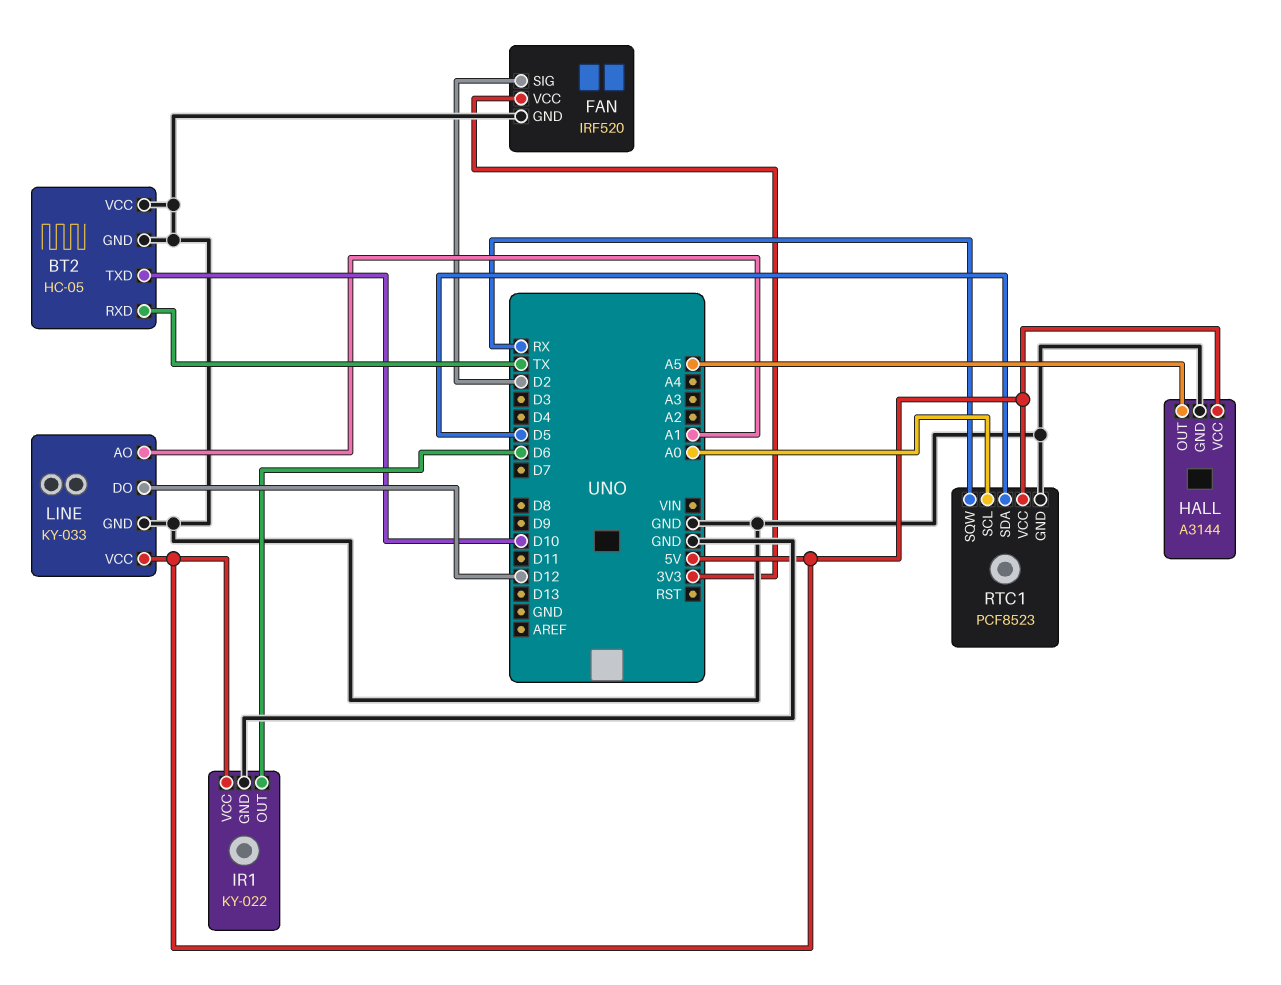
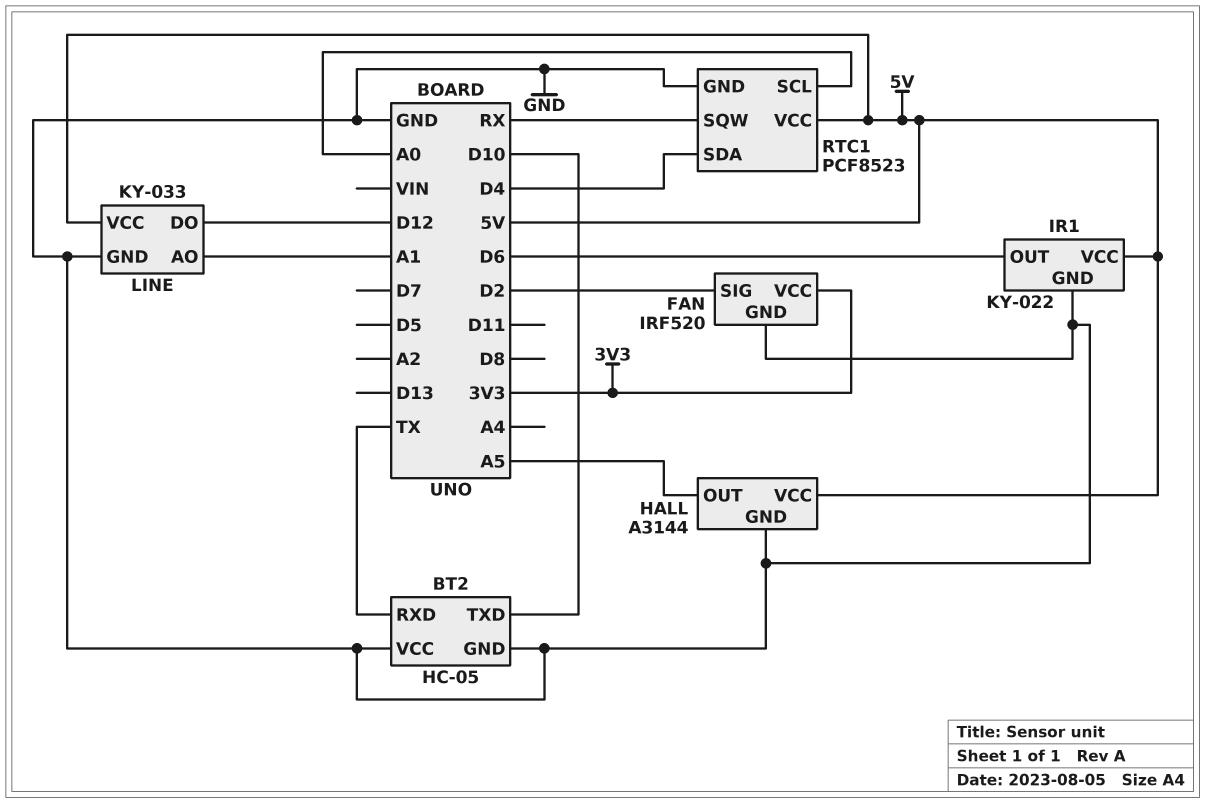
RTC1 pin SDA: D5 -> D4

